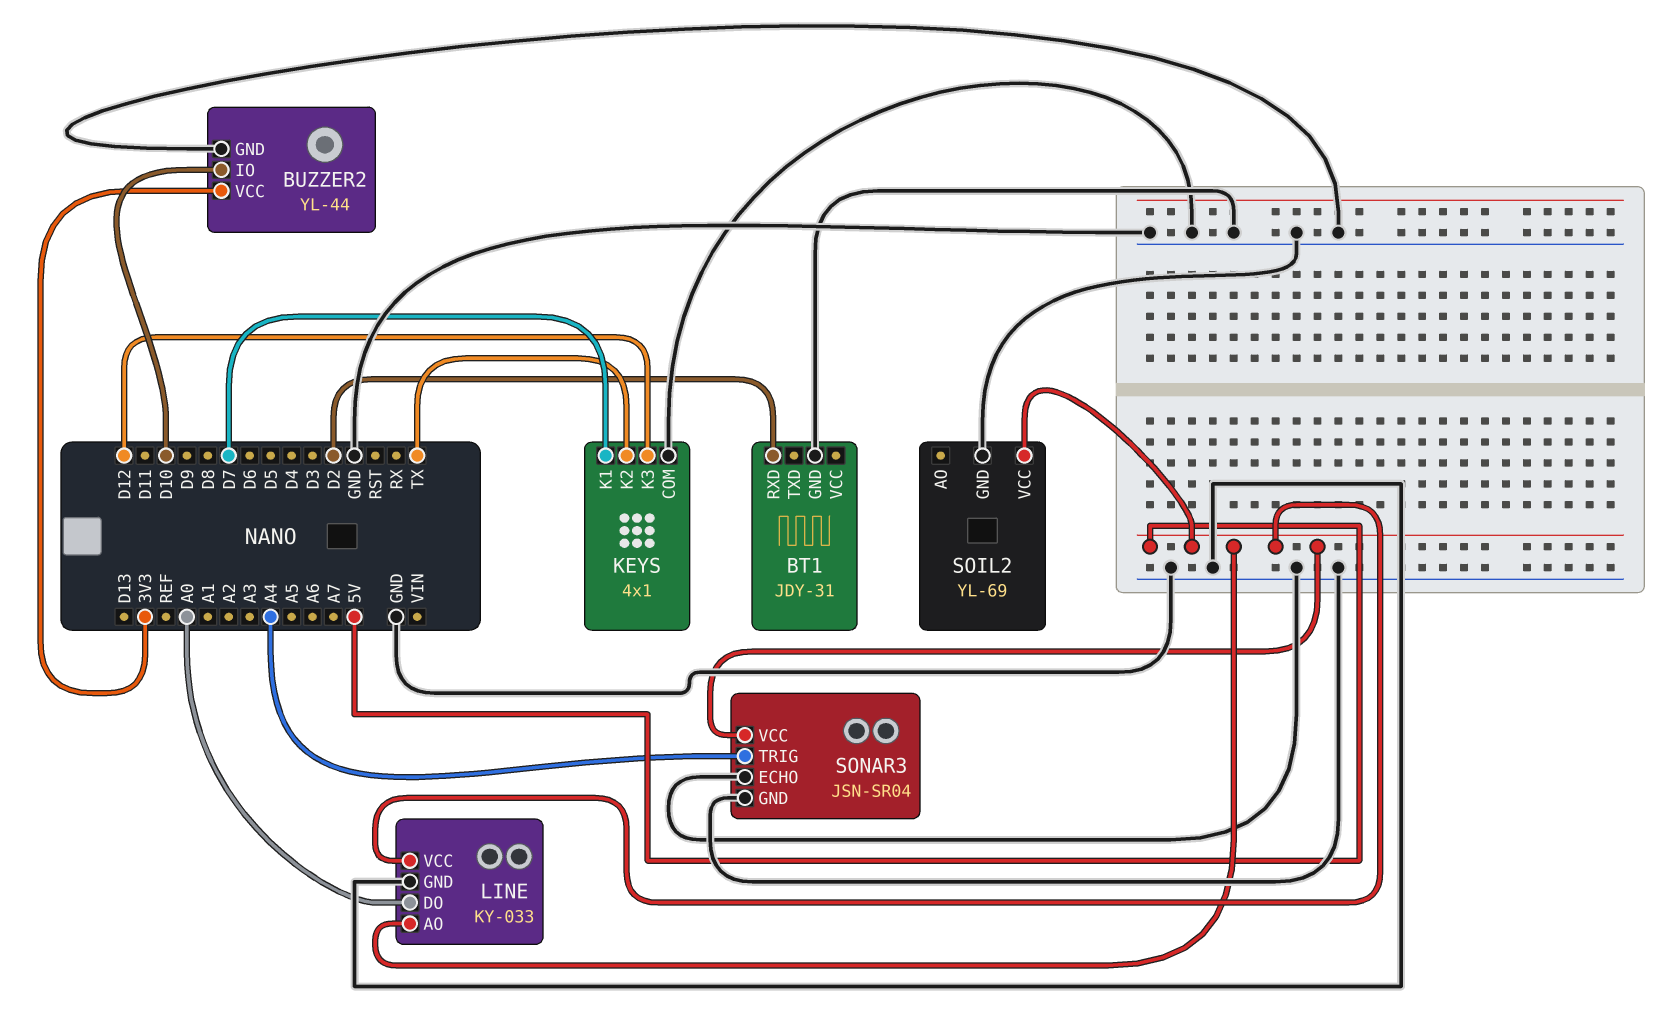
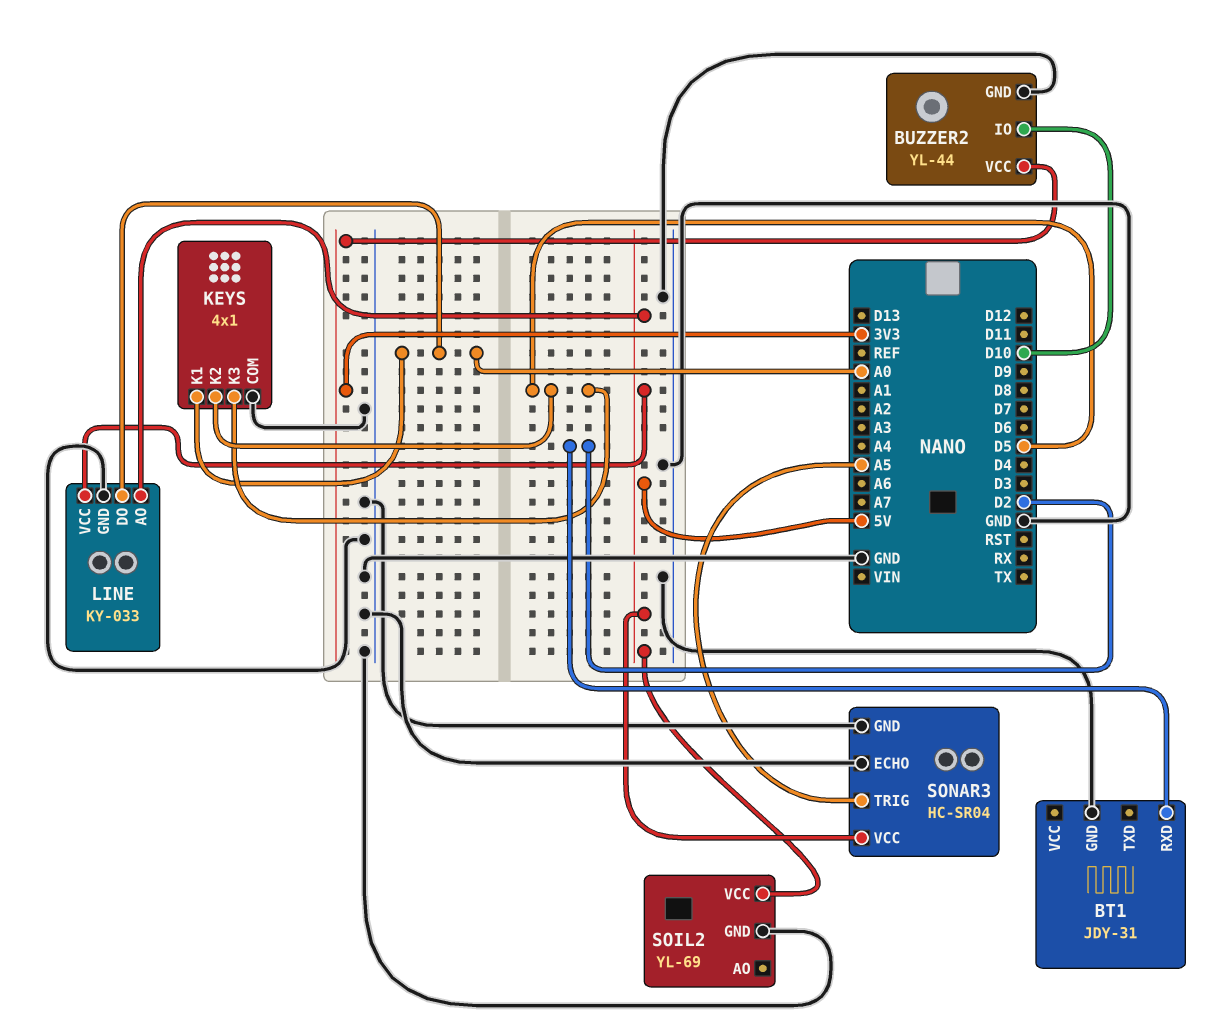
KEYS pin K1: D7 -> A0
KEYS pin K2: TX -> D5
KEYS pin K3: D12 -> D5
SONAR3: JSN-SR04 -> HC-SR04
SONAR3 pin TRIG: A4 -> A5

